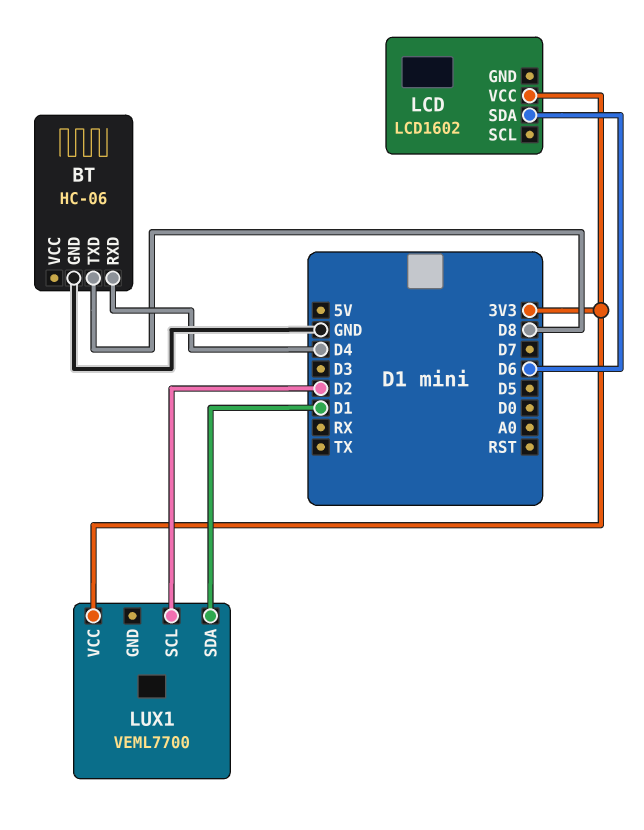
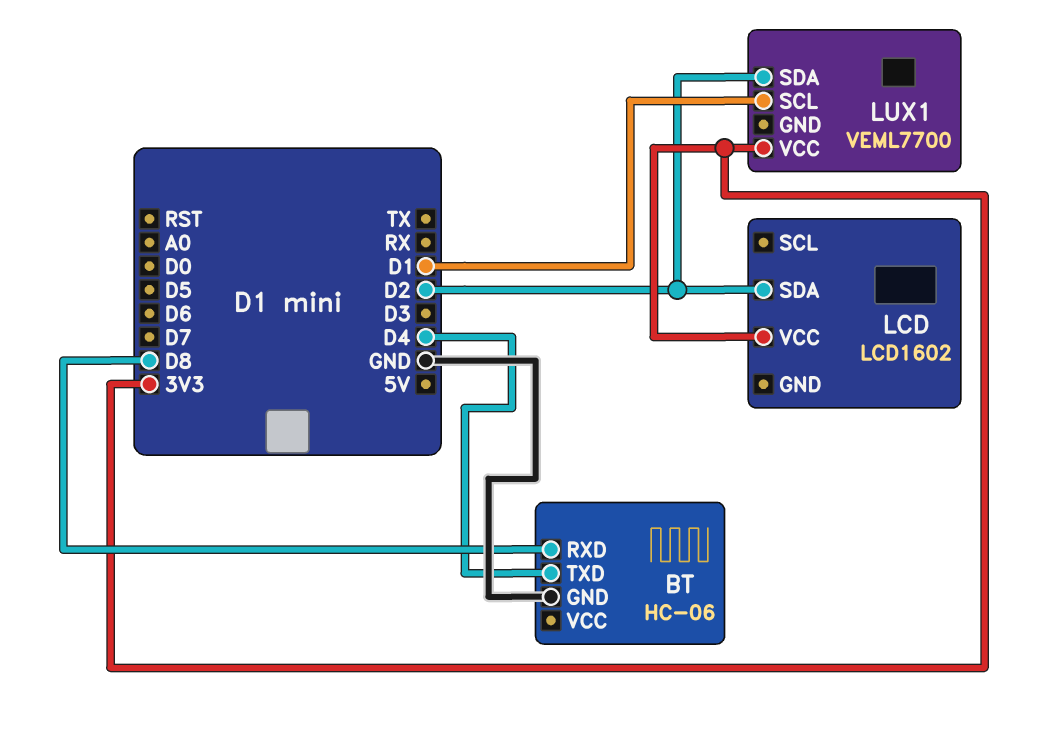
BT pin RXD: D4 -> D8
BT pin TXD: D8 -> D4
LCD pin SDA: D6 -> D2
LUX1 pin SCL: D2 -> D1
LUX1 pin SDA: D1 -> D2

